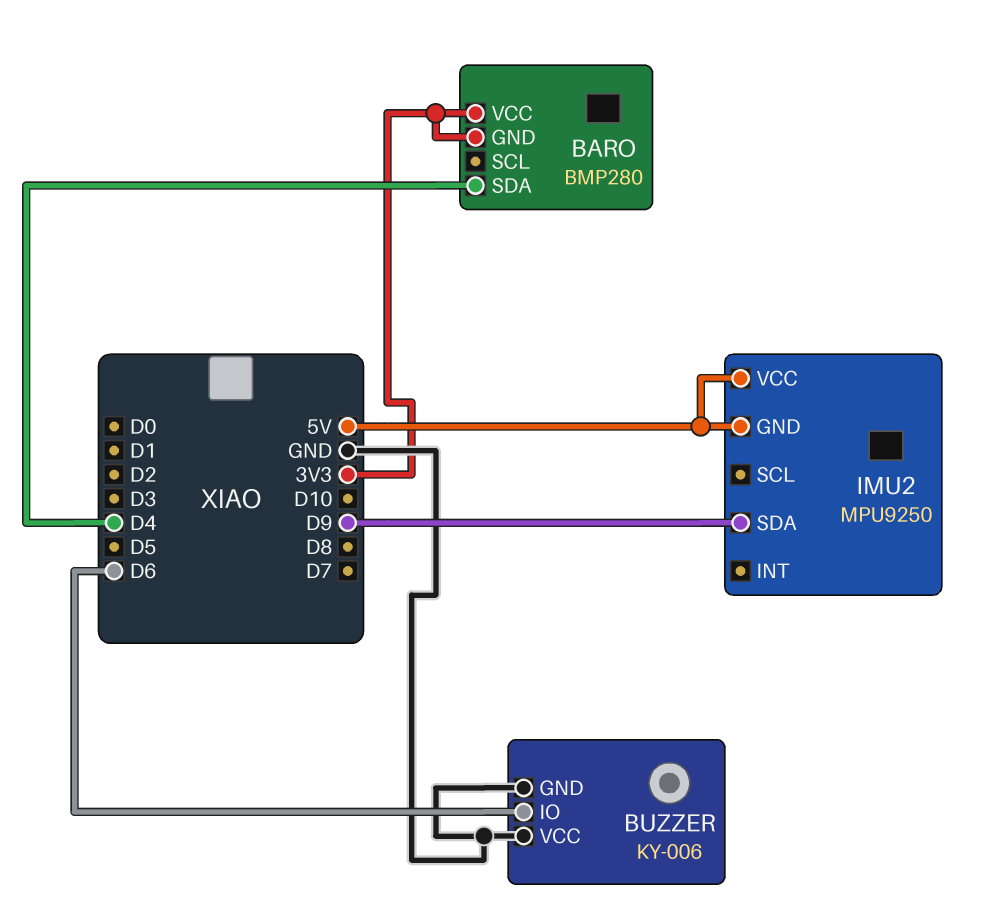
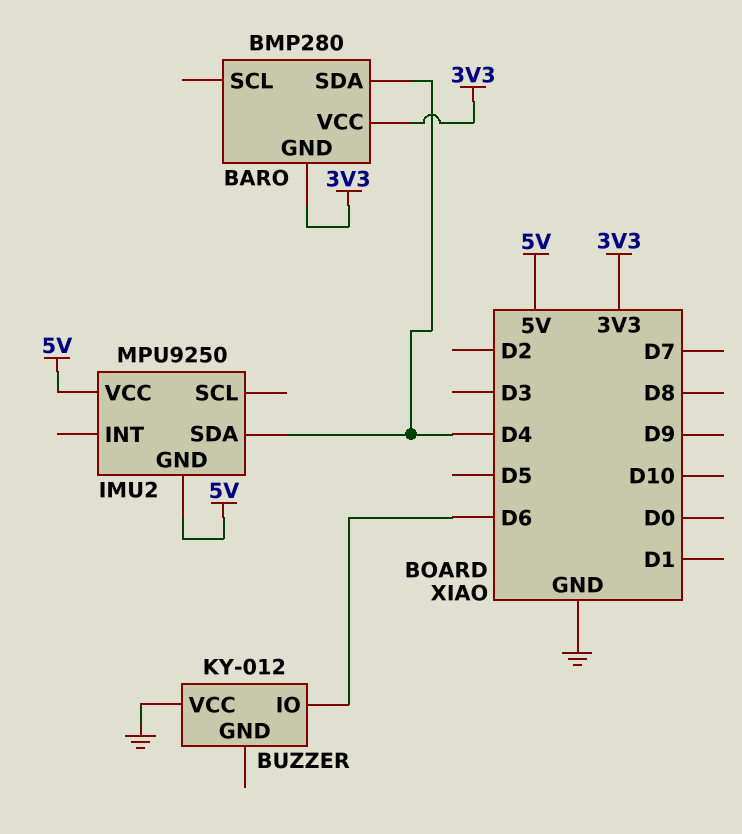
BUZZER: KY-006 -> KY-012
BUZZER pin GND: GND -> none
IMU2 pin SDA: D9 -> D4

